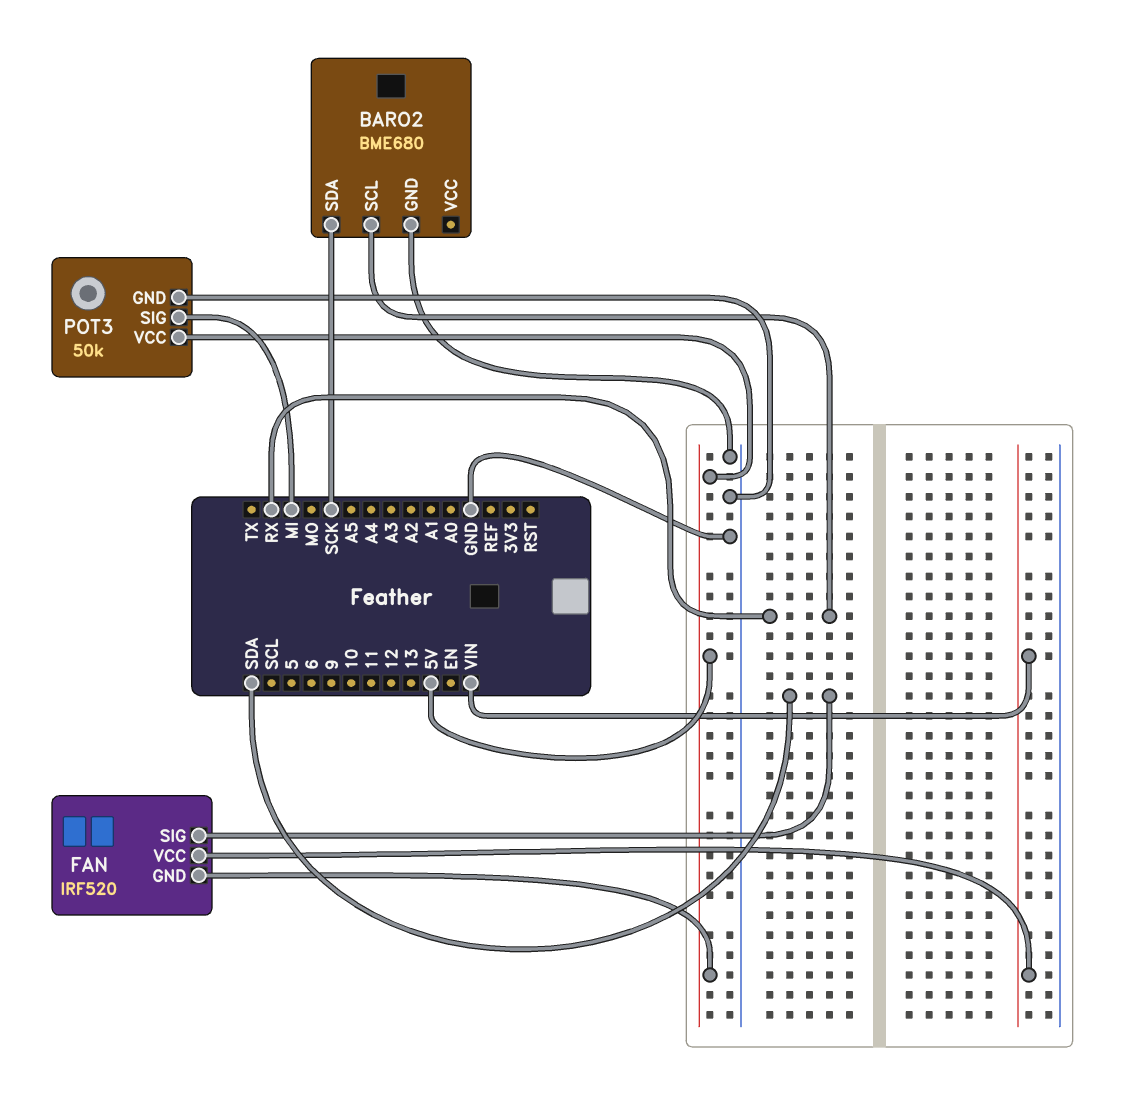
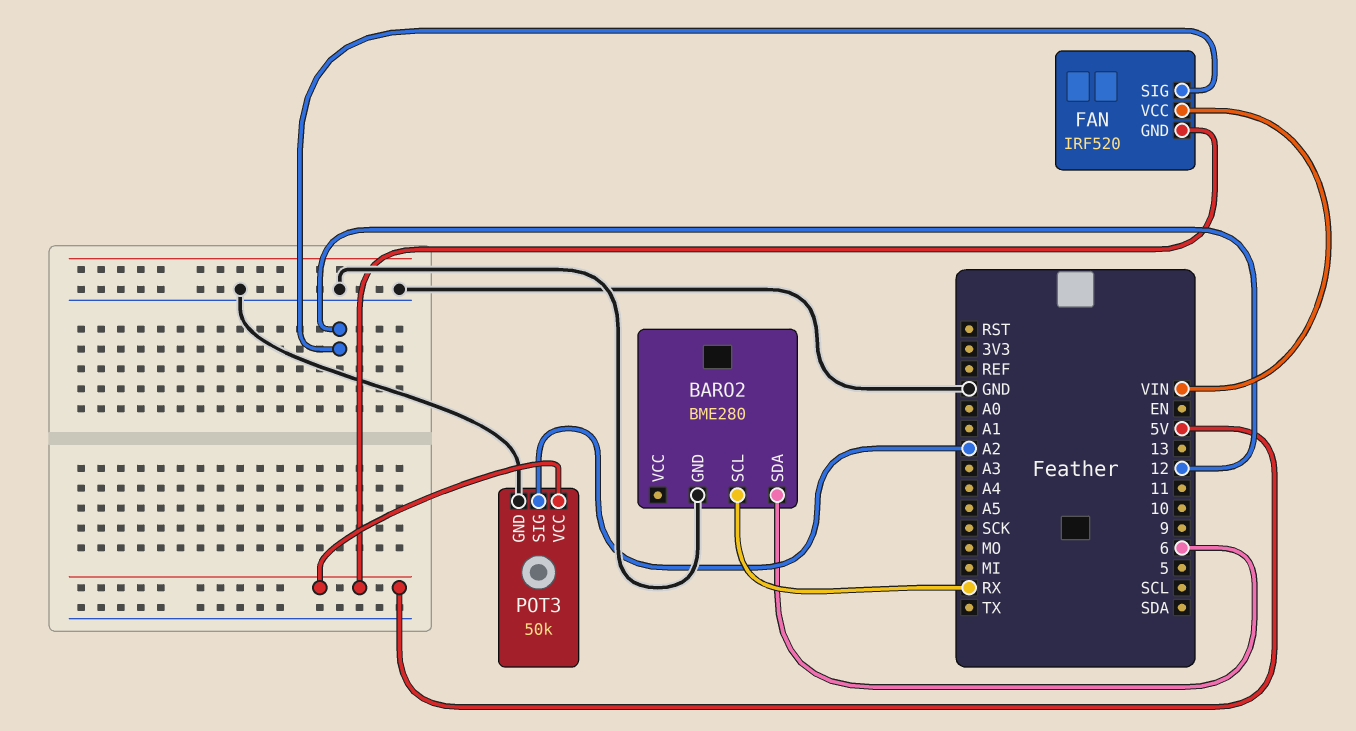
BARO2: BME680 -> BME280
BARO2 pin SDA: SCK -> 6
FAN pin SIG: SDA -> 12
POT3 pin SIG: MI -> A2

